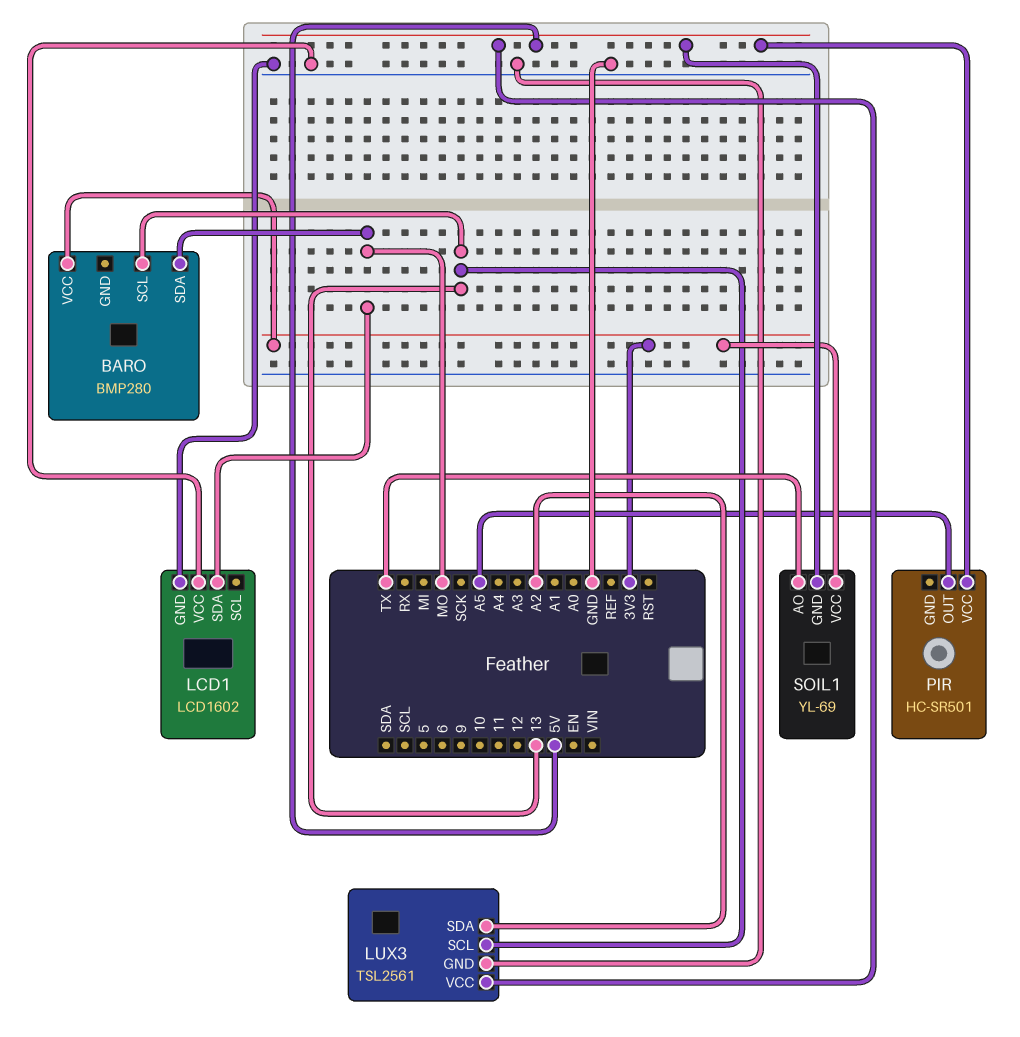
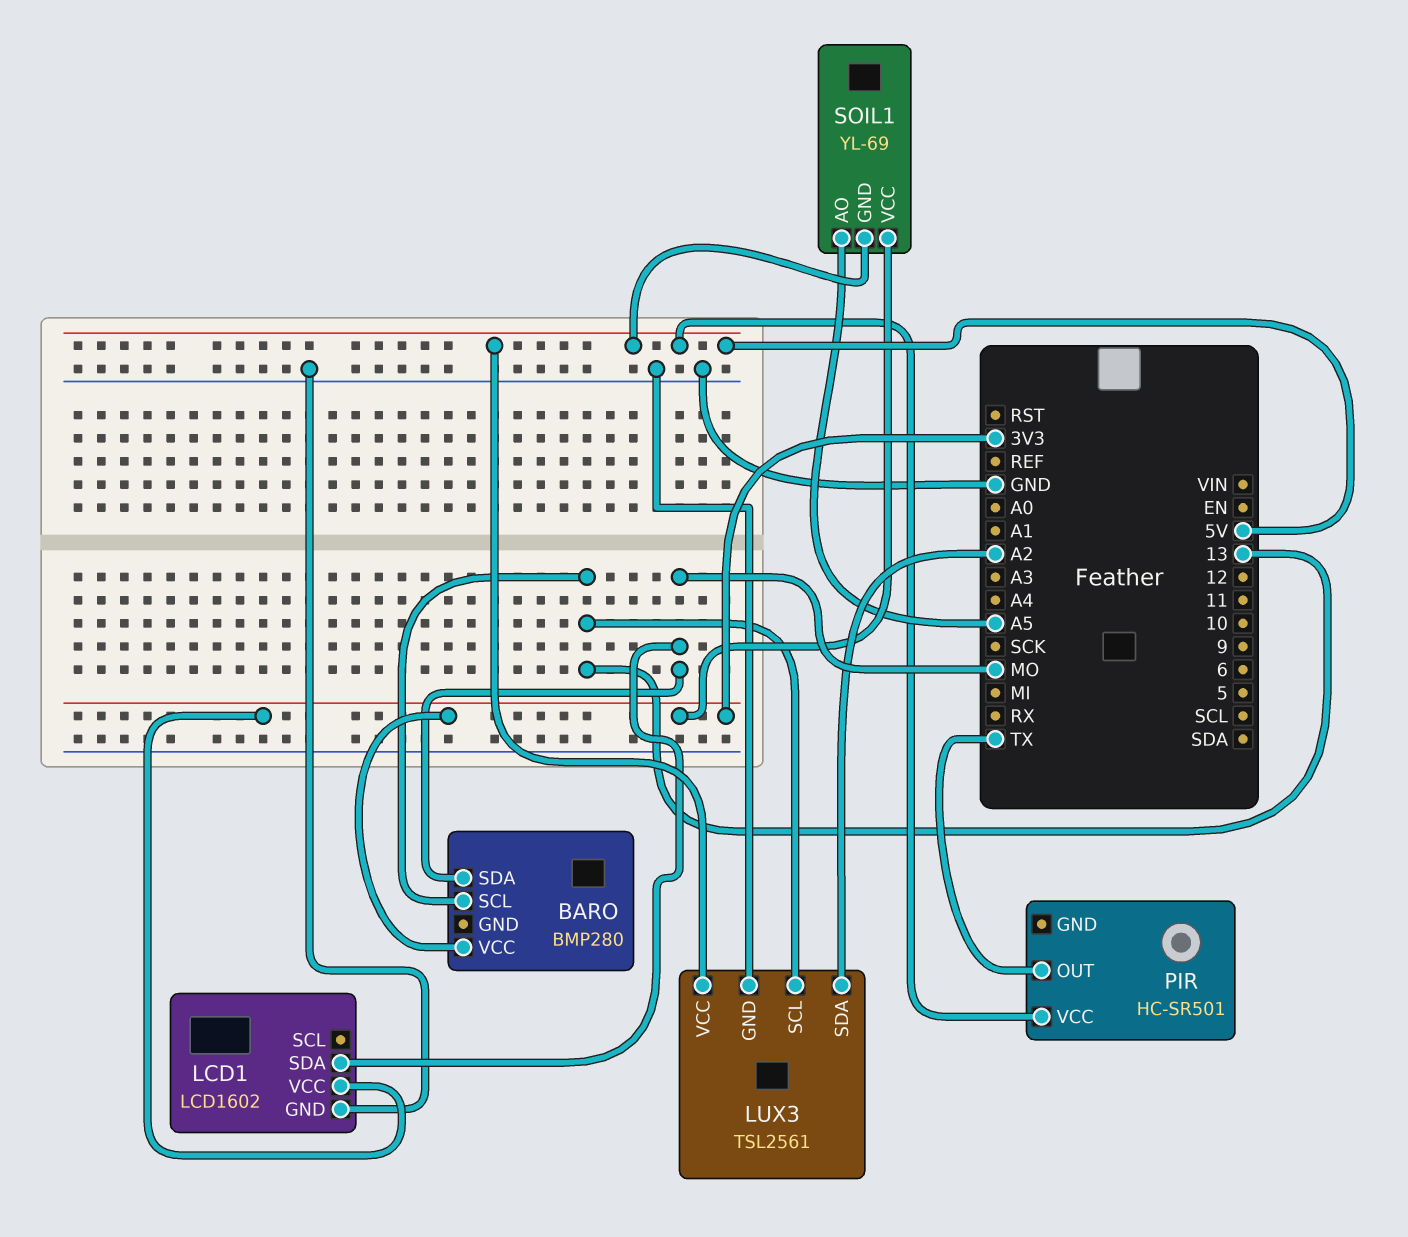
LCD1 pin VCC: GND -> 3V3
PIR pin OUT: A5 -> TX
SOIL1 pin AO: TX -> A5

